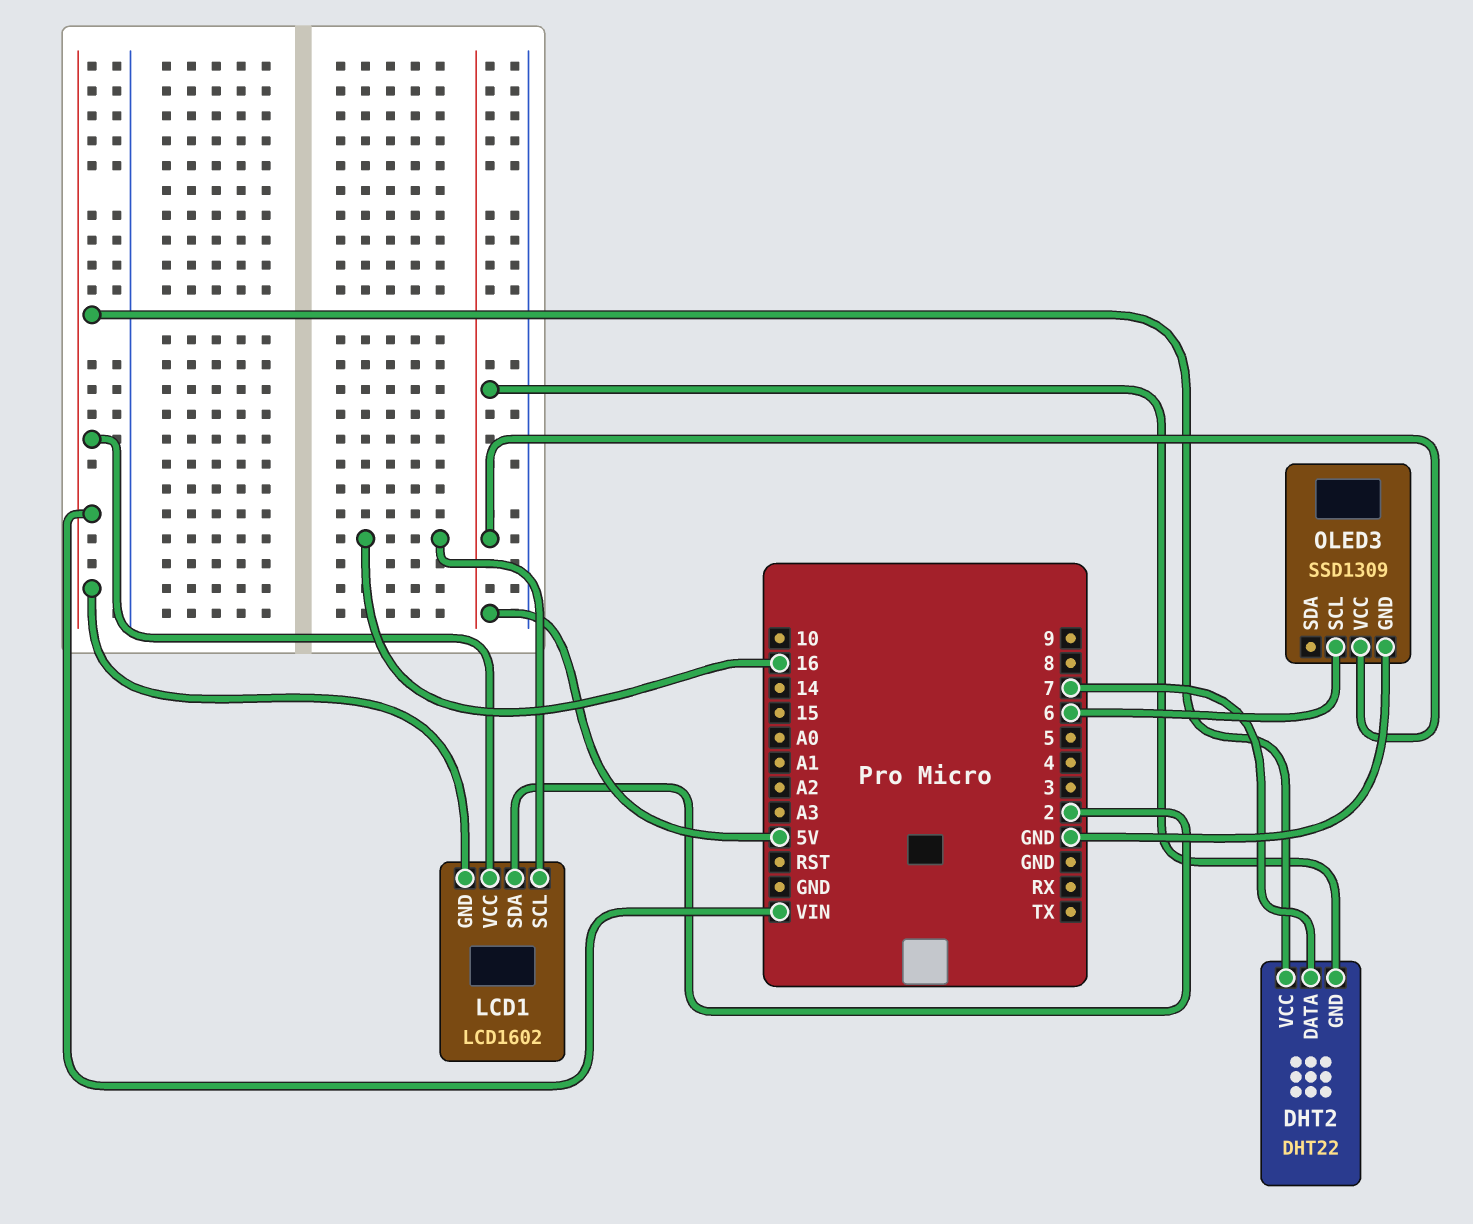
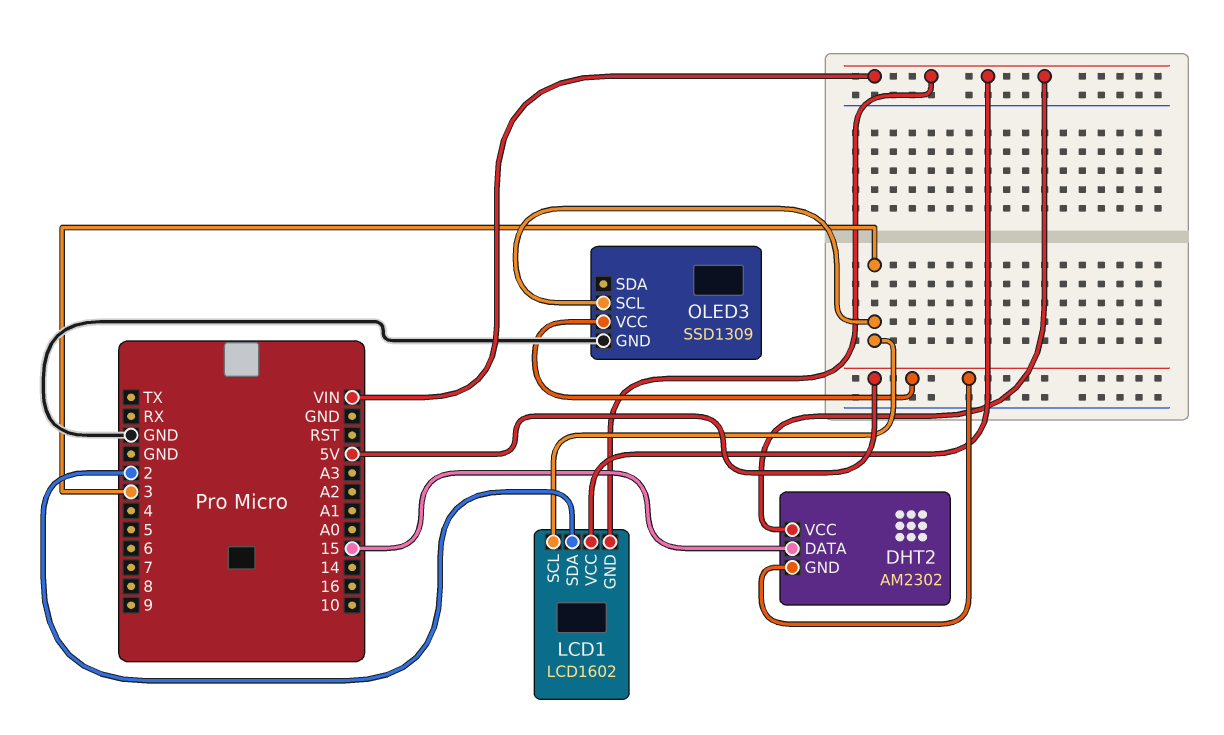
DHT2: DHT22 -> AM2302
DHT2 pin DATA: 7 -> 15
LCD1 pin SCL: 16 -> 3
OLED3 pin SCL: 6 -> 3

